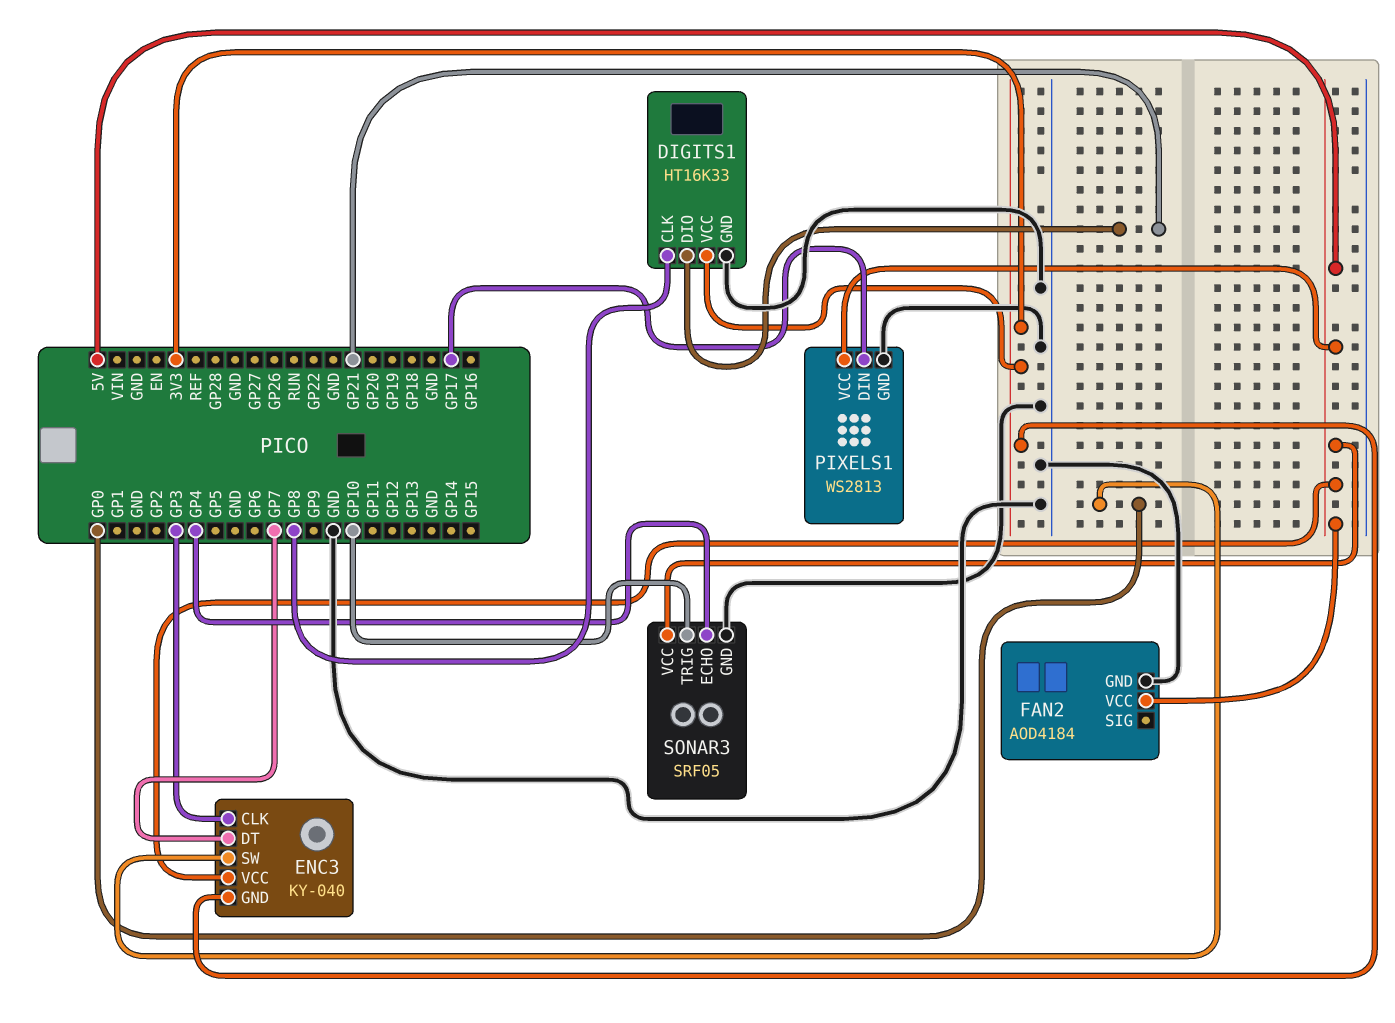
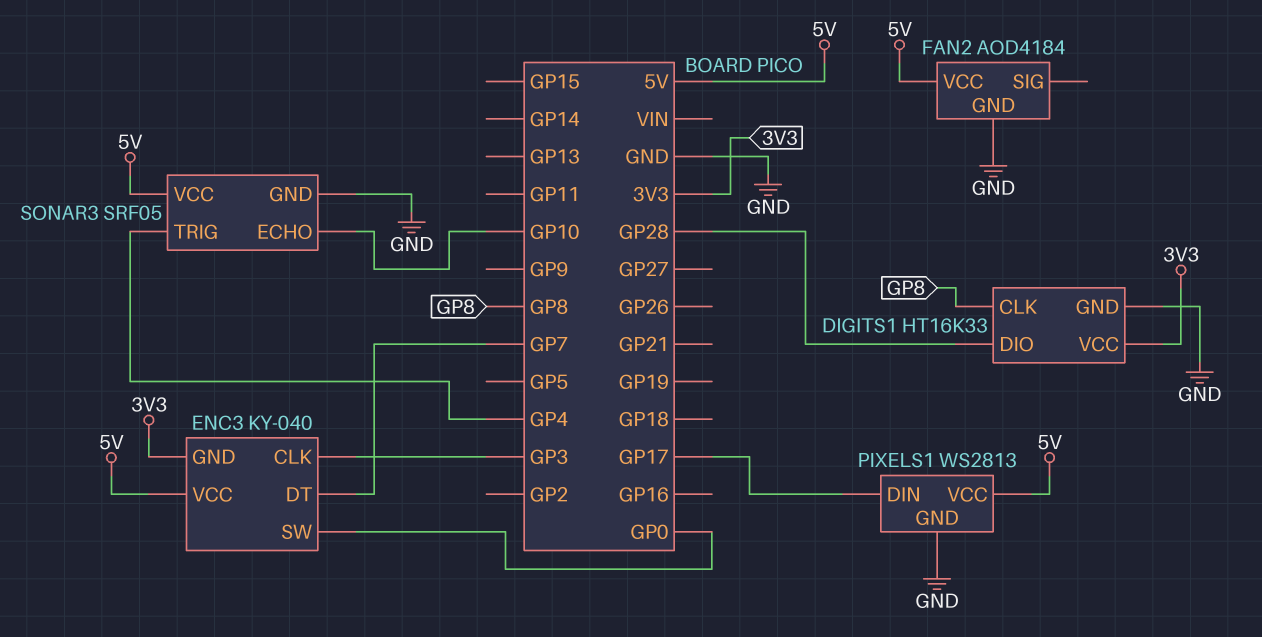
DIGITS1 pin DIO: GP21 -> GP28
SONAR3 pin ECHO: GP4 -> GP10
SONAR3 pin TRIG: GP10 -> GP4

